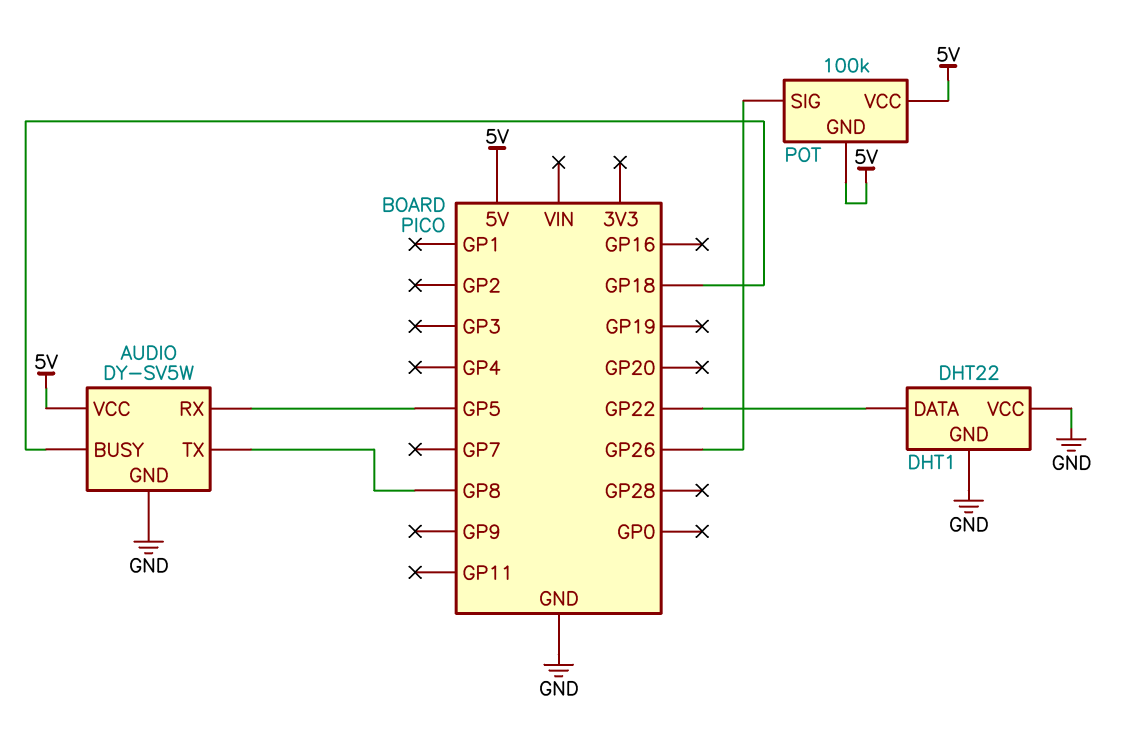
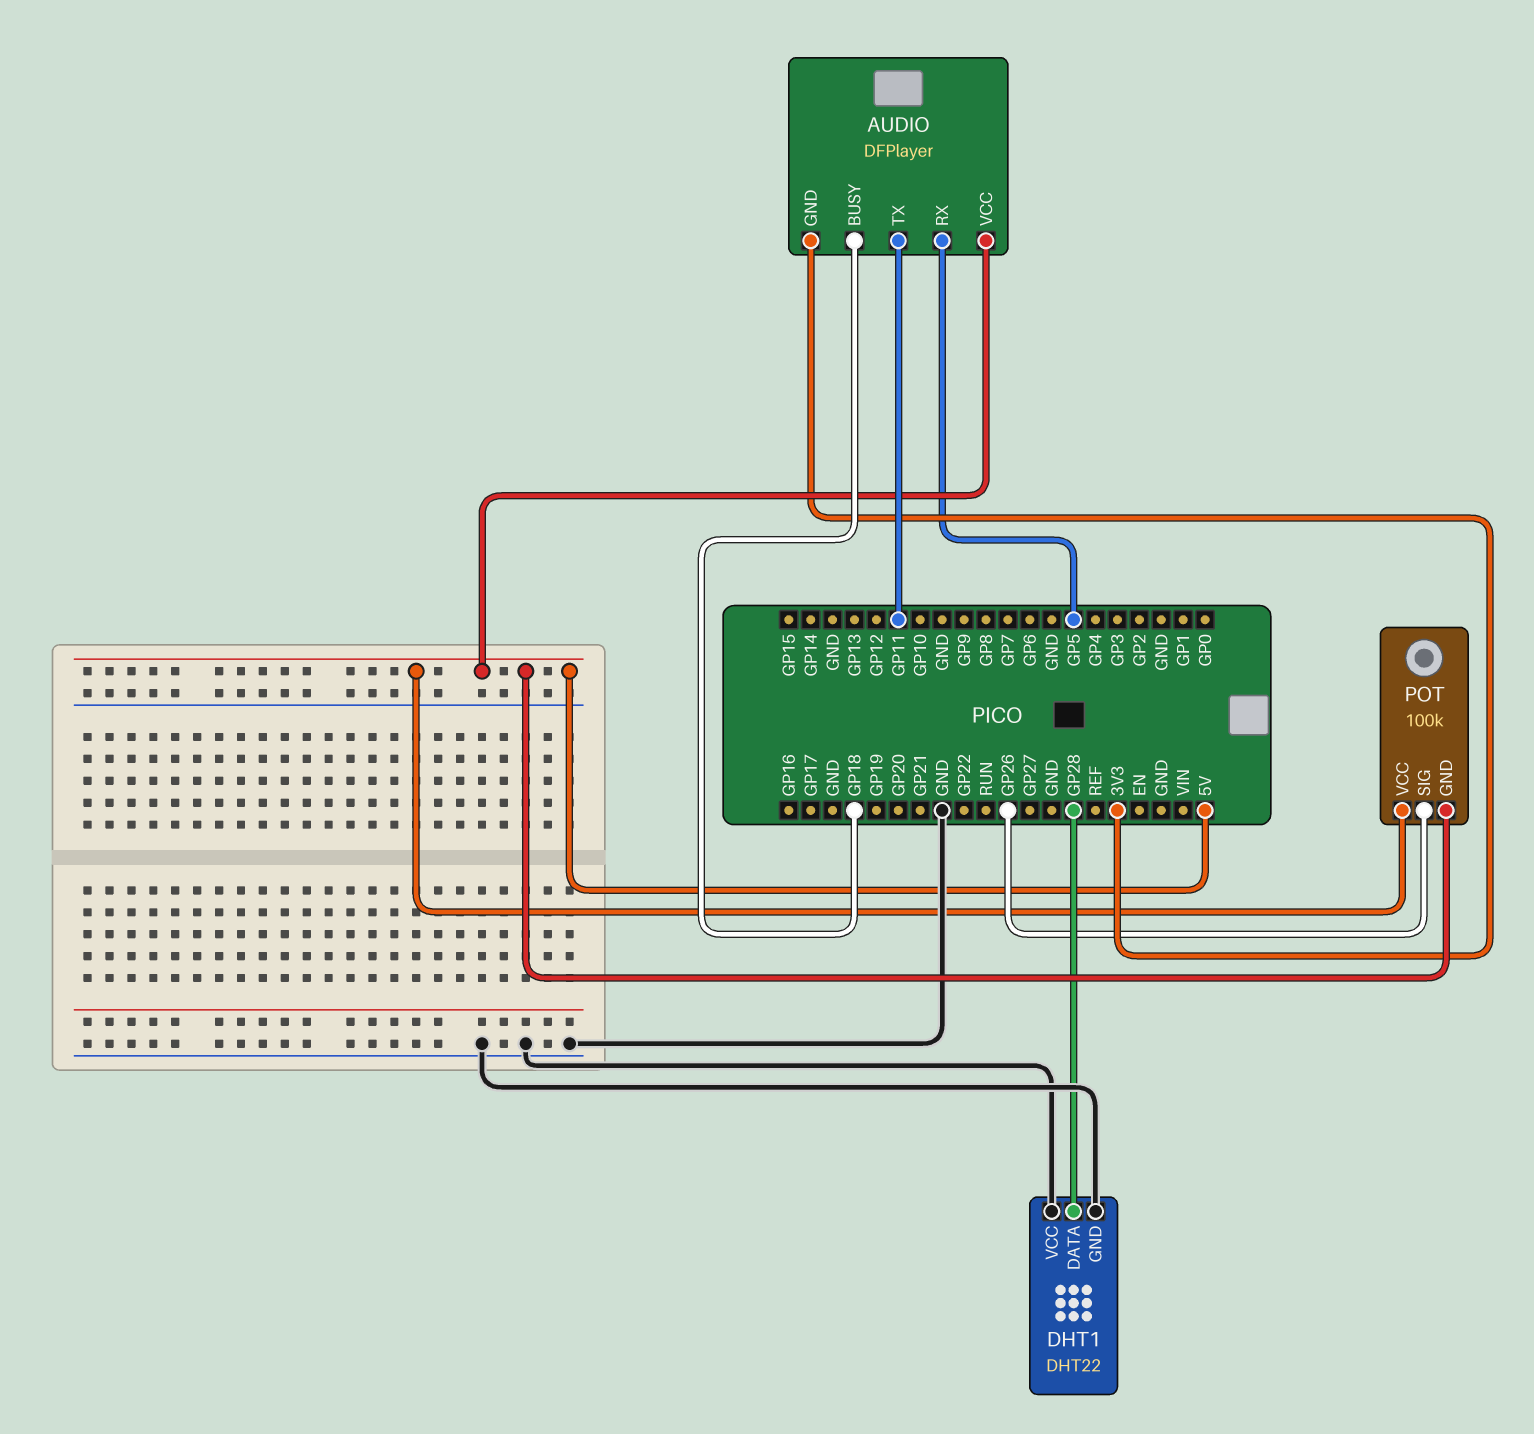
AUDIO: DY-SV5W -> DFPlayer
AUDIO pin GND: GND -> 3V3
AUDIO pin TX: GP8 -> GP11
DHT1 pin DATA: GP22 -> GP28

